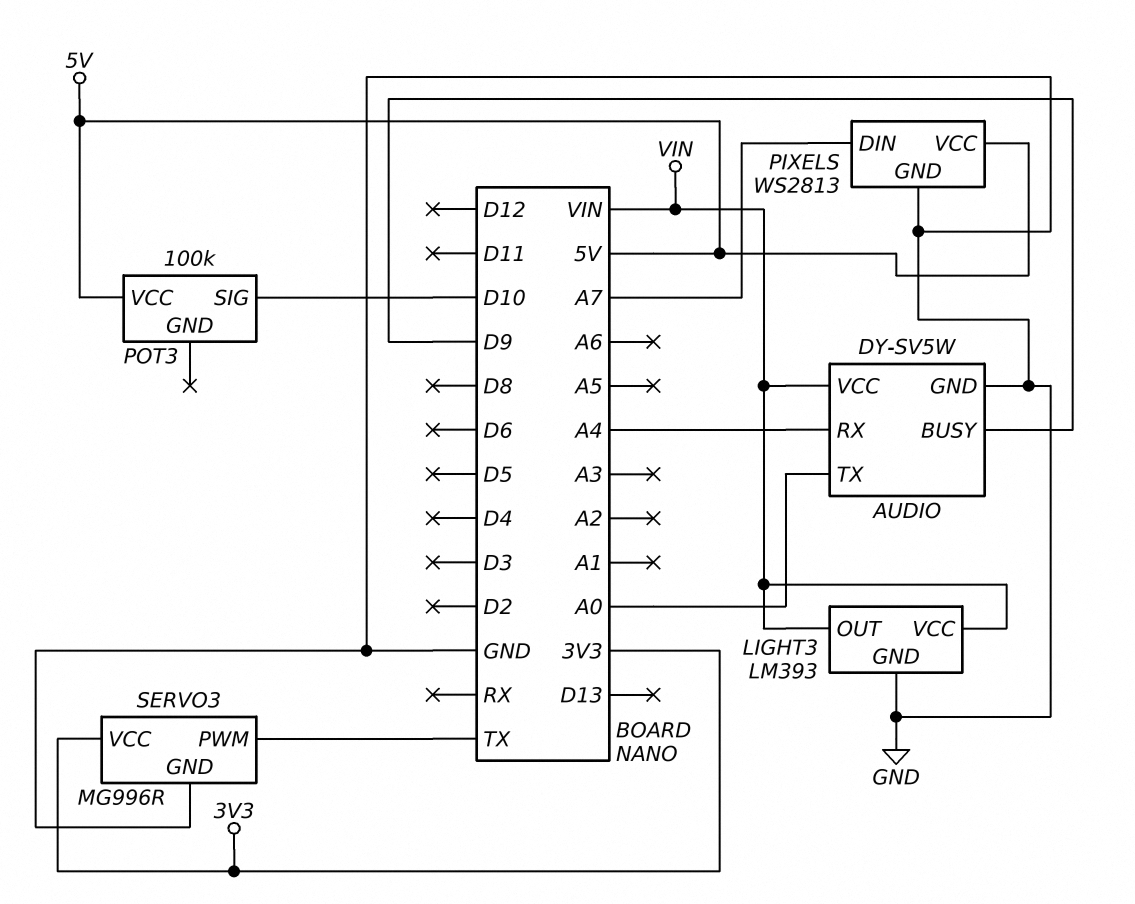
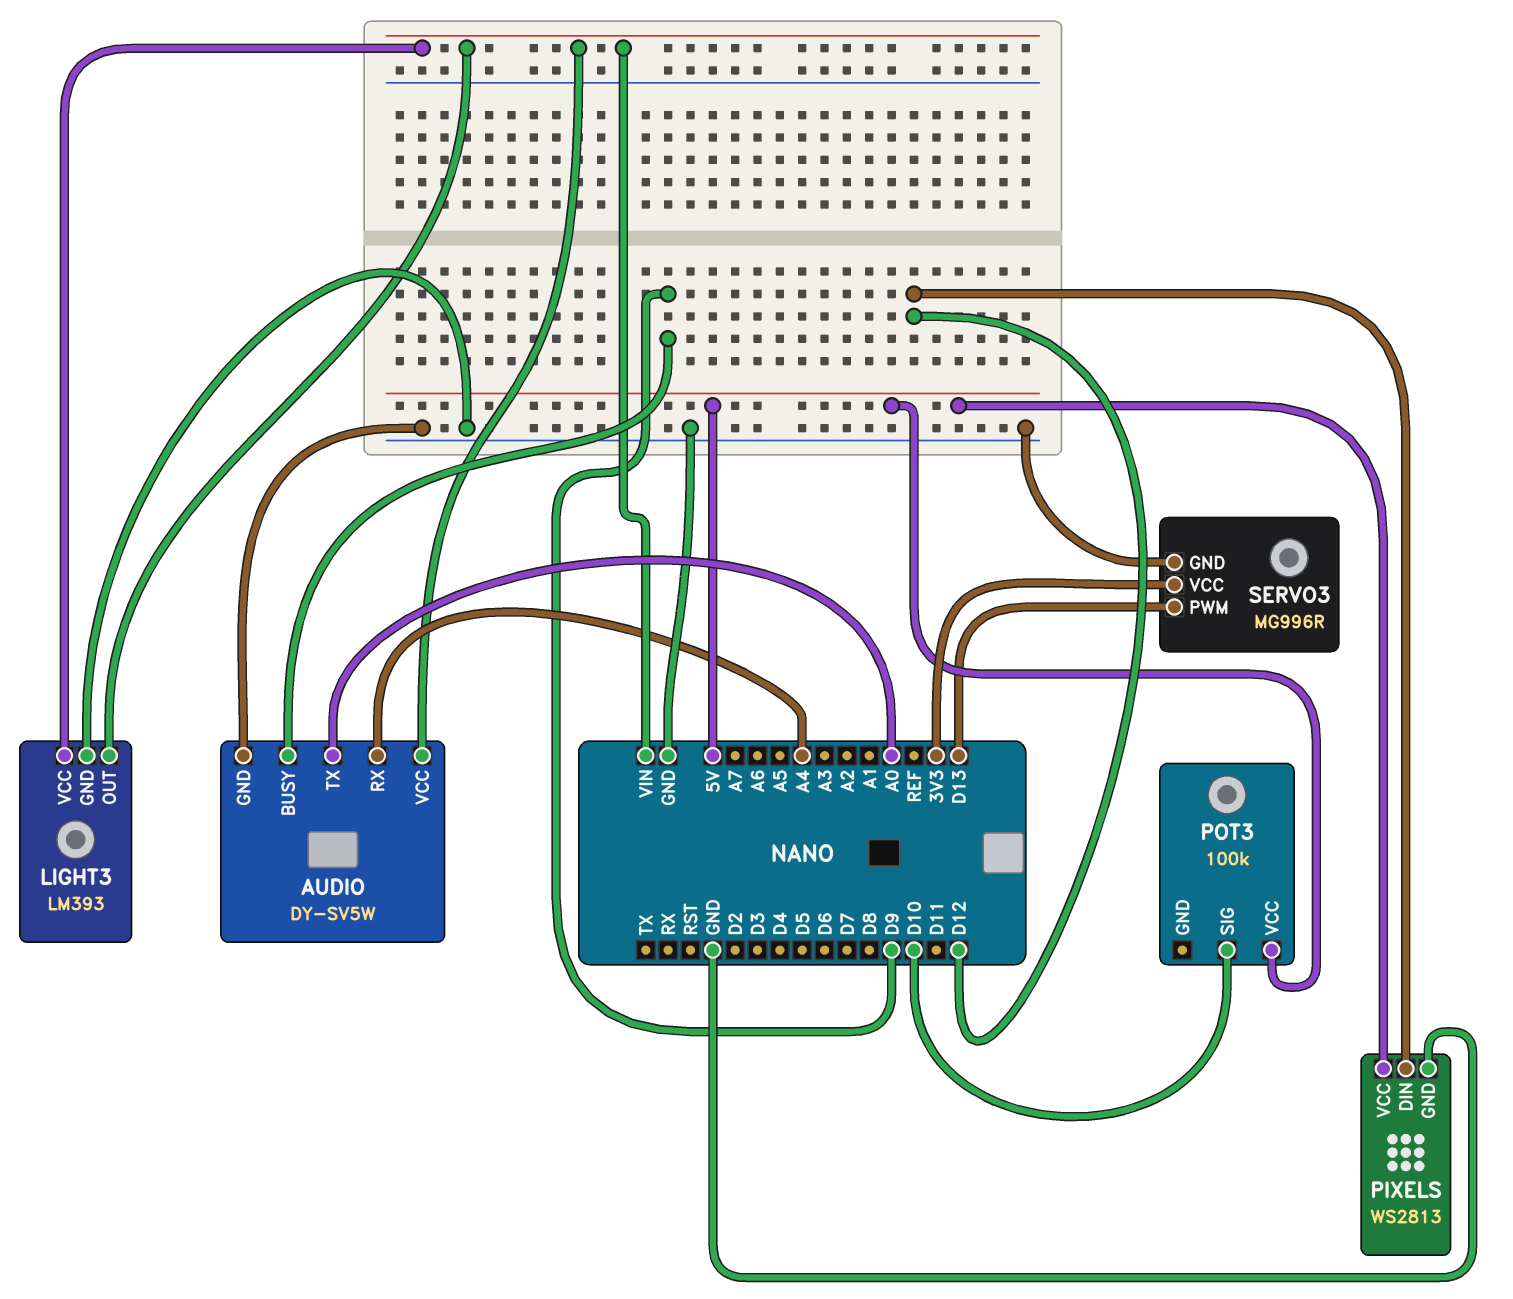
PIXELS pin DIN: A7 -> D12
SERVO3 pin PWM: TX -> D13

